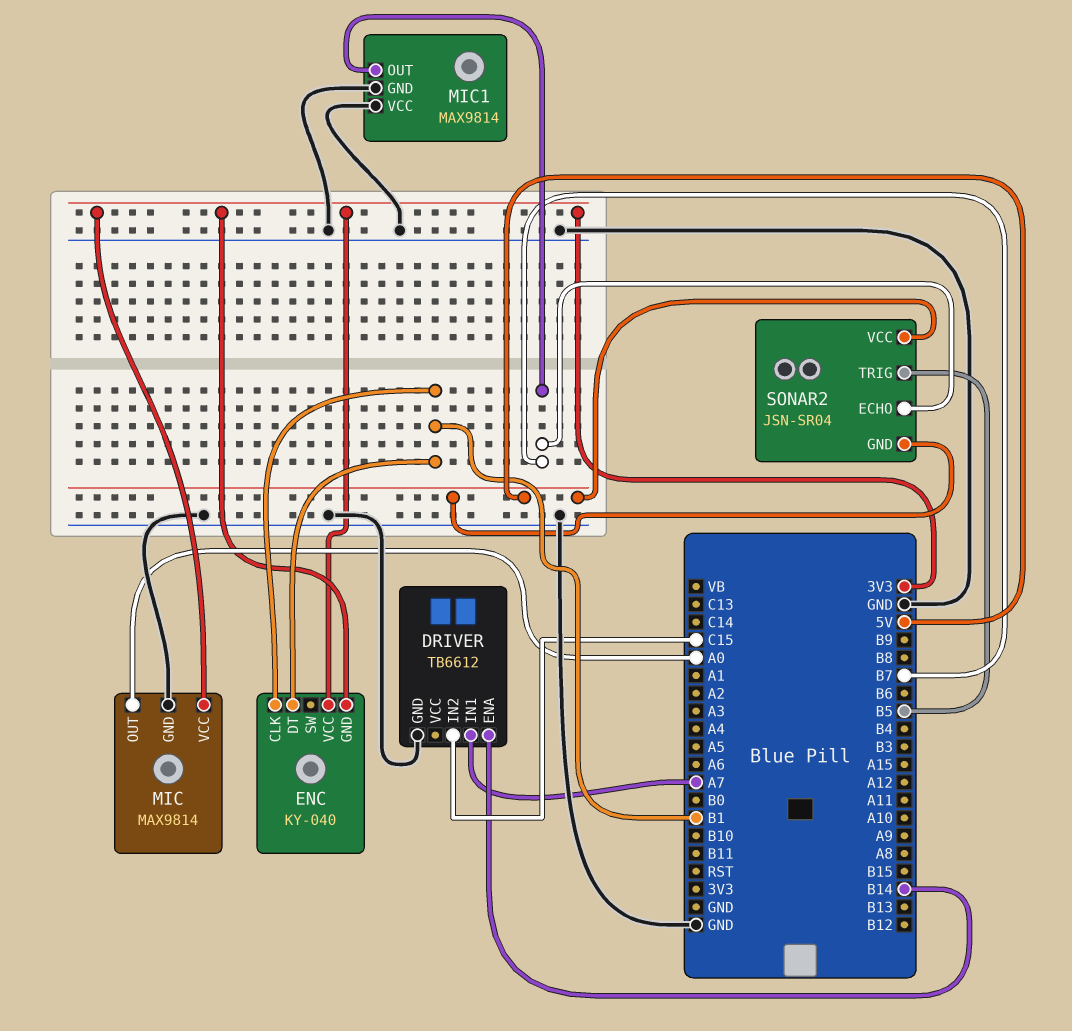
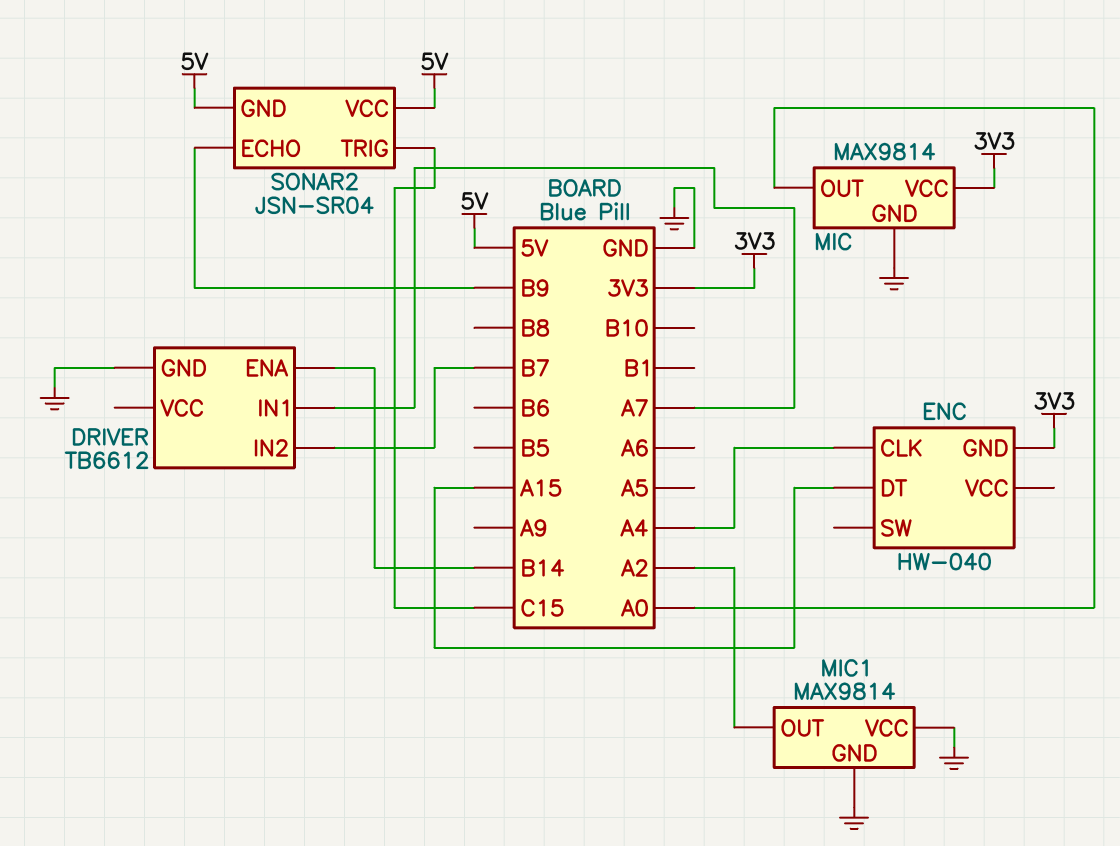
DRIVER pin IN2: C15 -> B7
ENC: KY-040 -> HW-040
ENC pin CLK: B1 -> A4
ENC pin DT: B1 -> A15
ENC pin VCC: 3V3 -> none
MIC1 pin OUT: B7 -> A2
SONAR2 pin ECHO: B7 -> B9
SONAR2 pin TRIG: B5 -> C15

